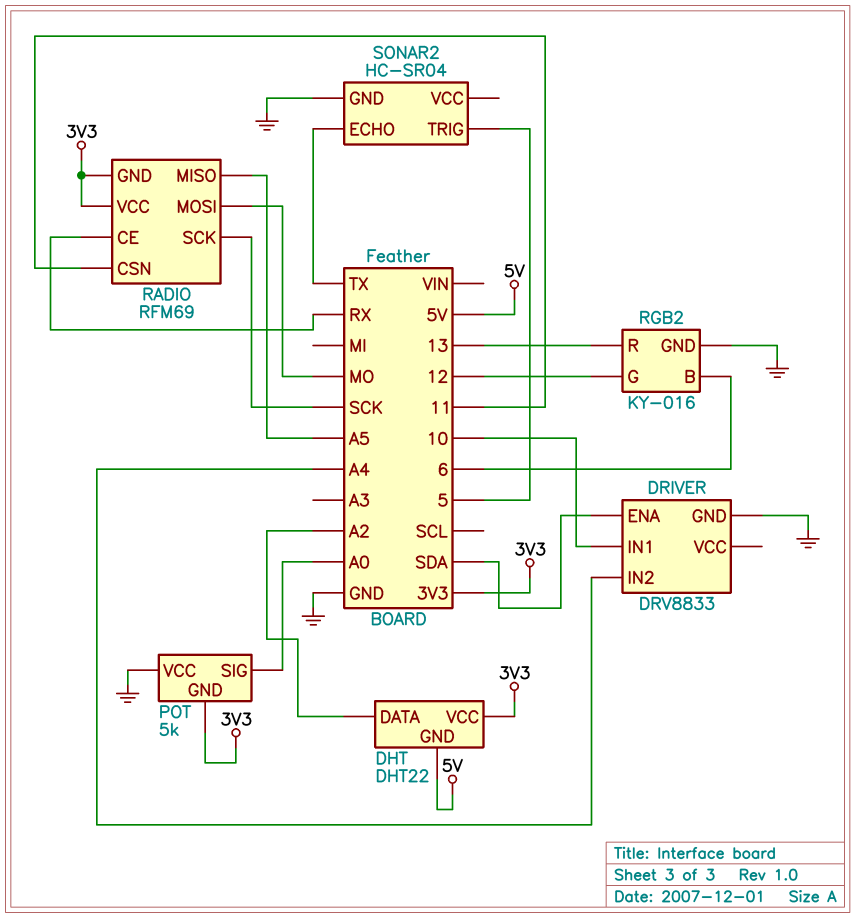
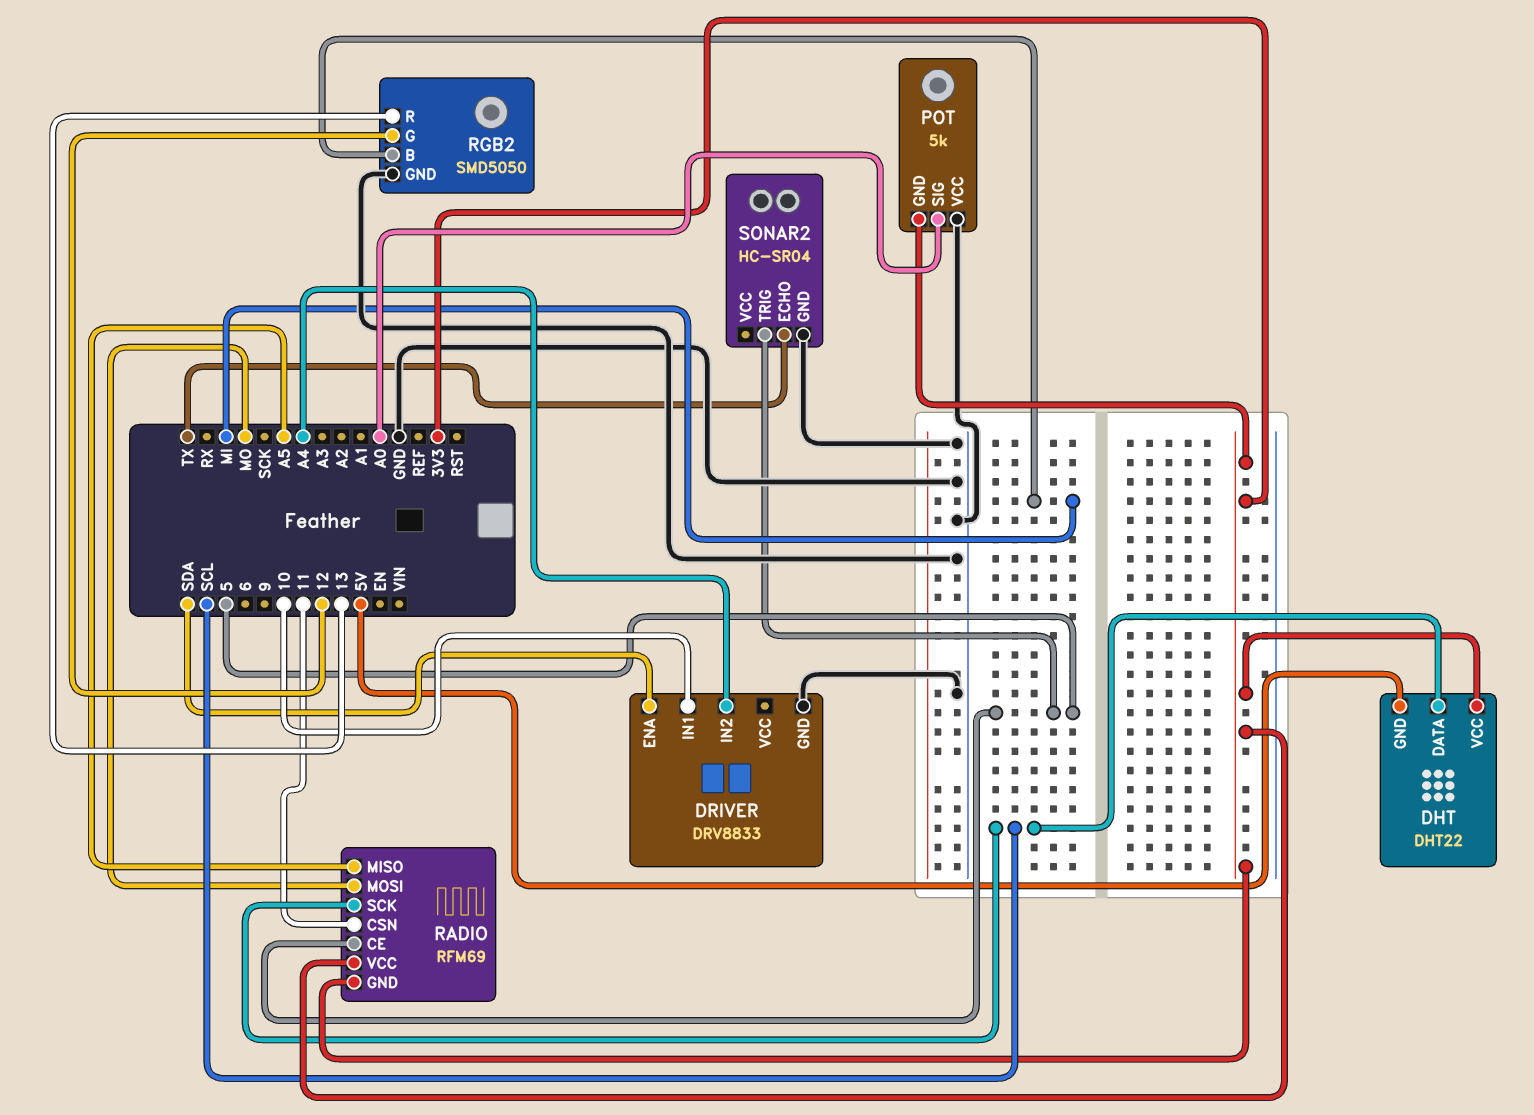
DHT pin DATA: A2 -> SCL
RADIO pin CE: RX -> 5
RADIO pin SCK: SCK -> SCL
RGB2: KY-016 -> SMD5050
RGB2 pin B: 6 -> MI

